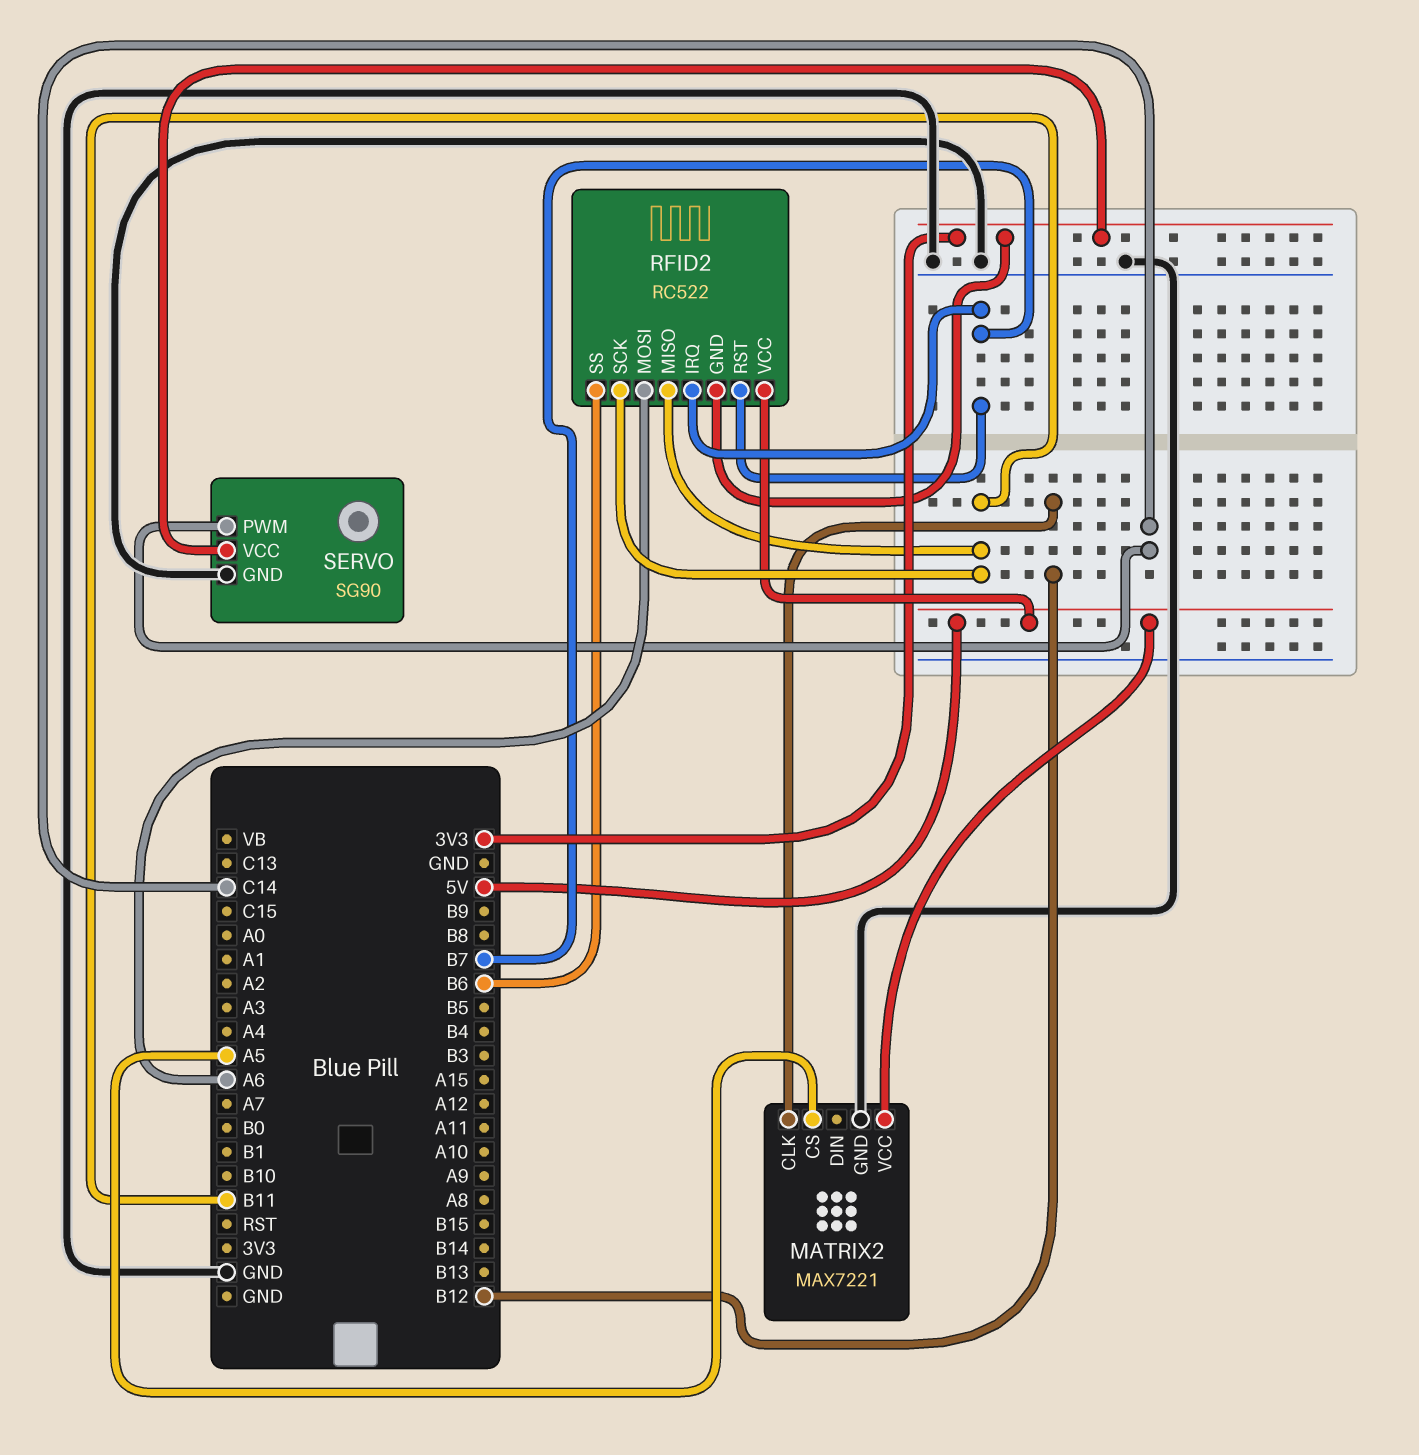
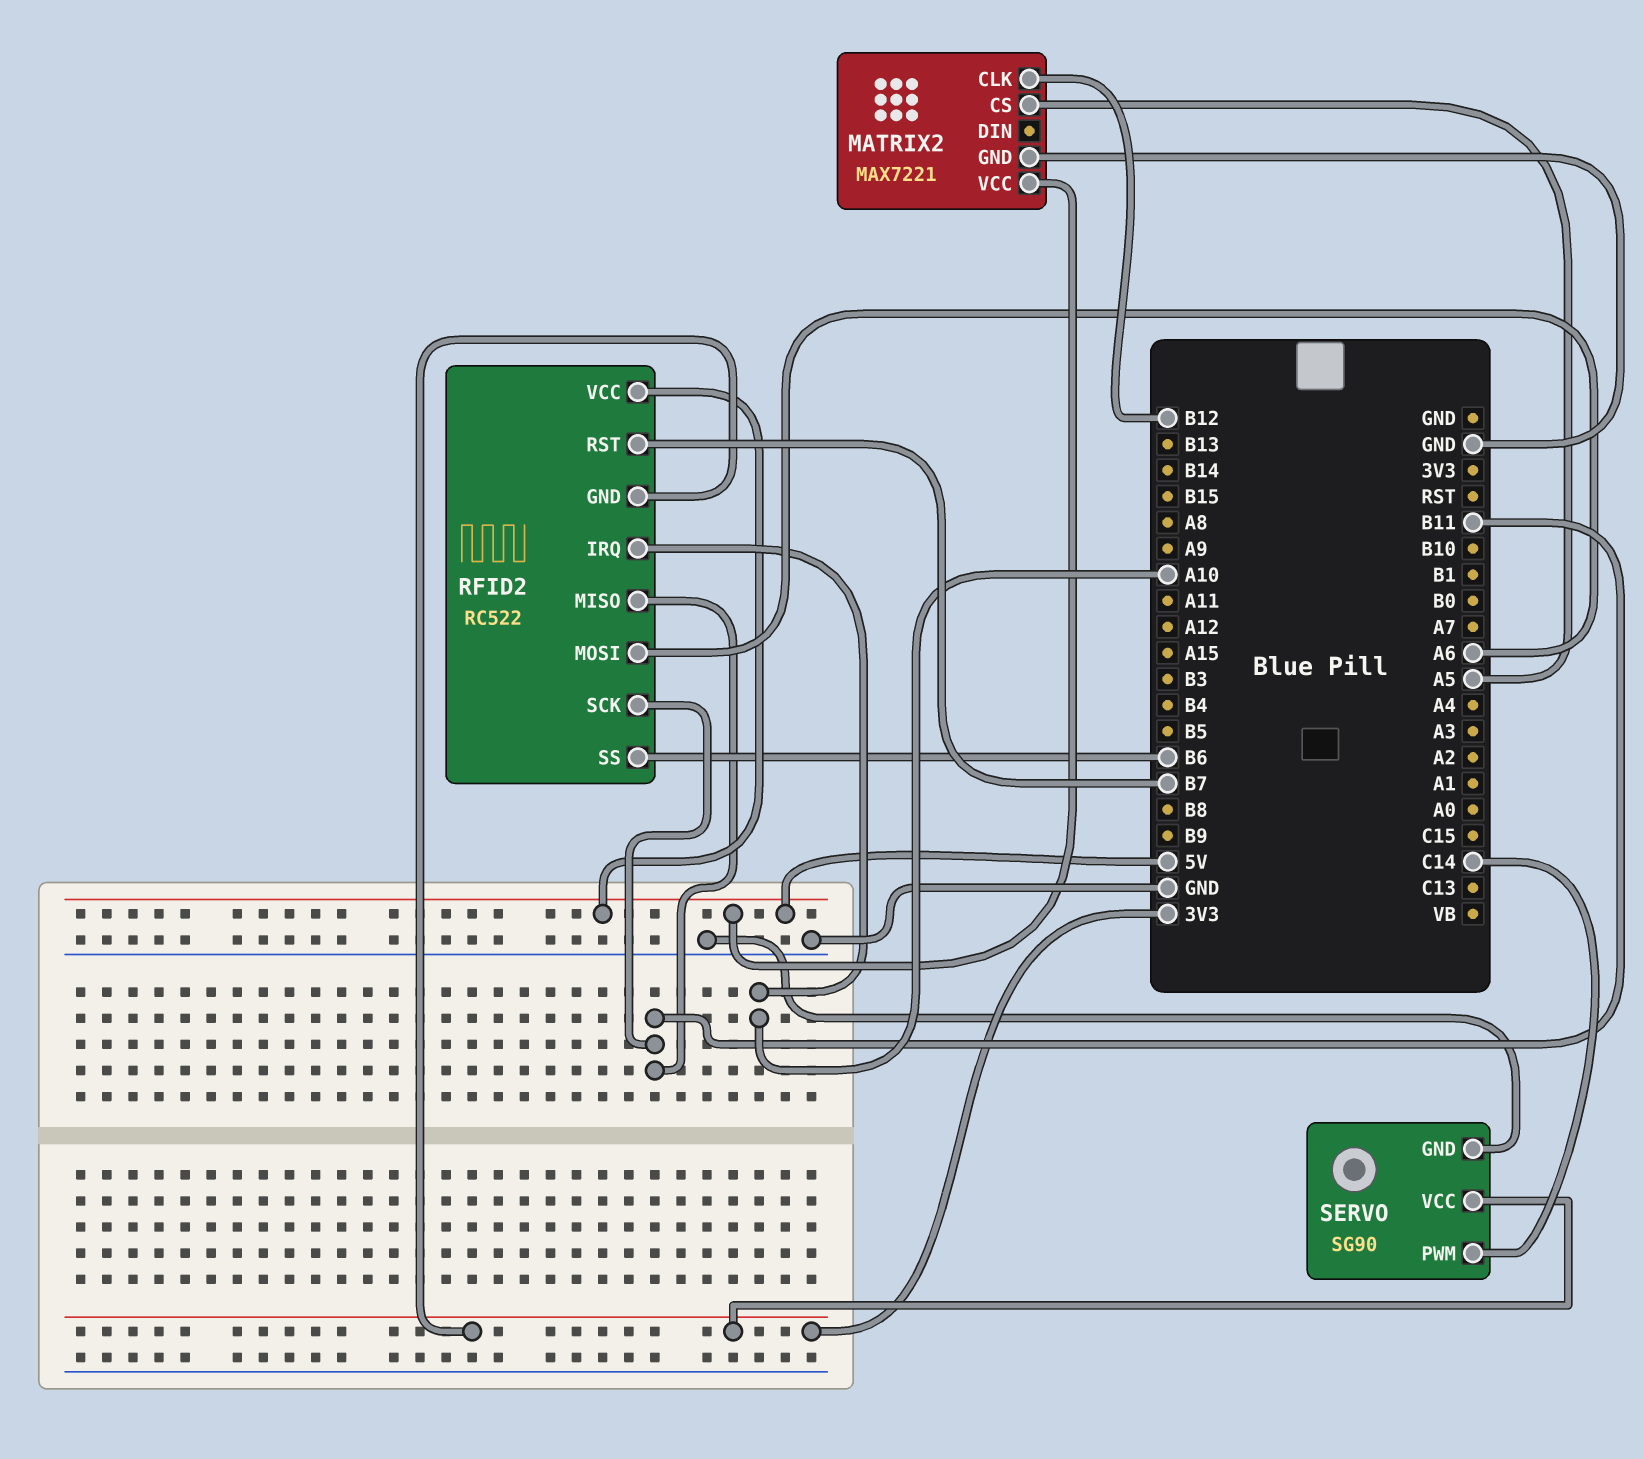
RFID2 pin IRQ: B7 -> A10

